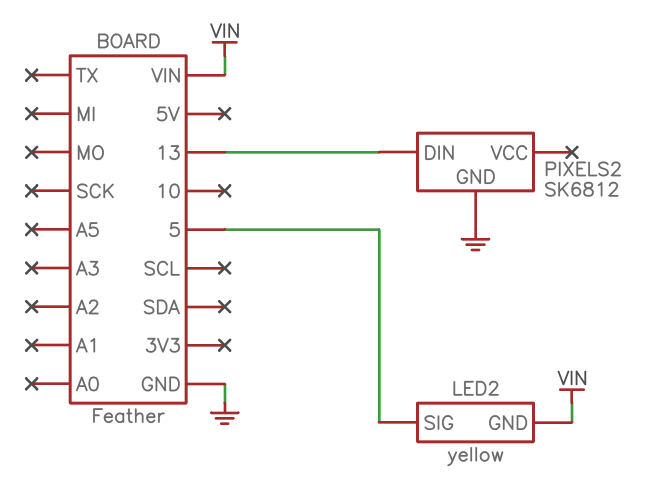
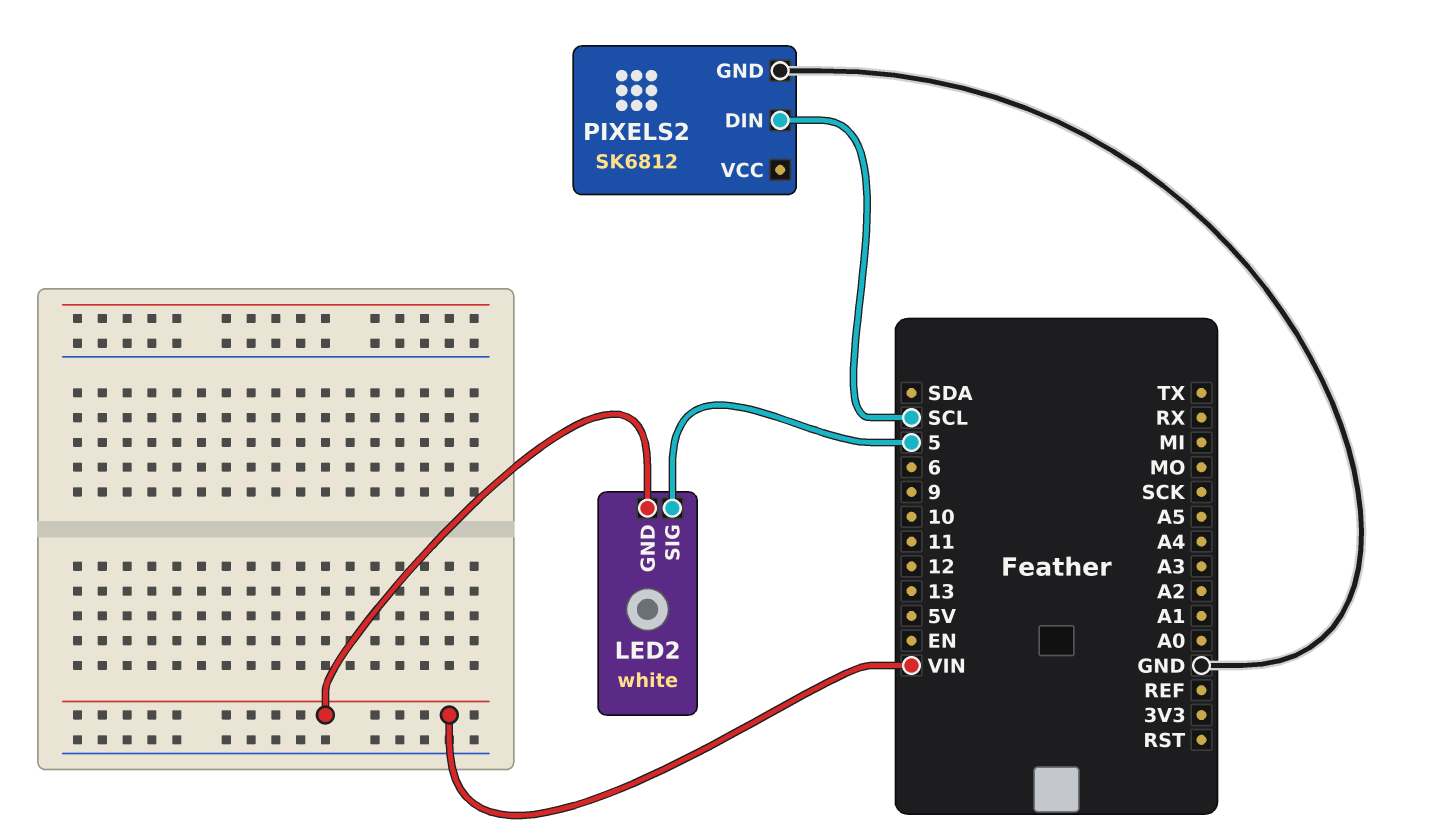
LED2: yellow -> white
PIXELS2 pin DIN: 13 -> SCL

